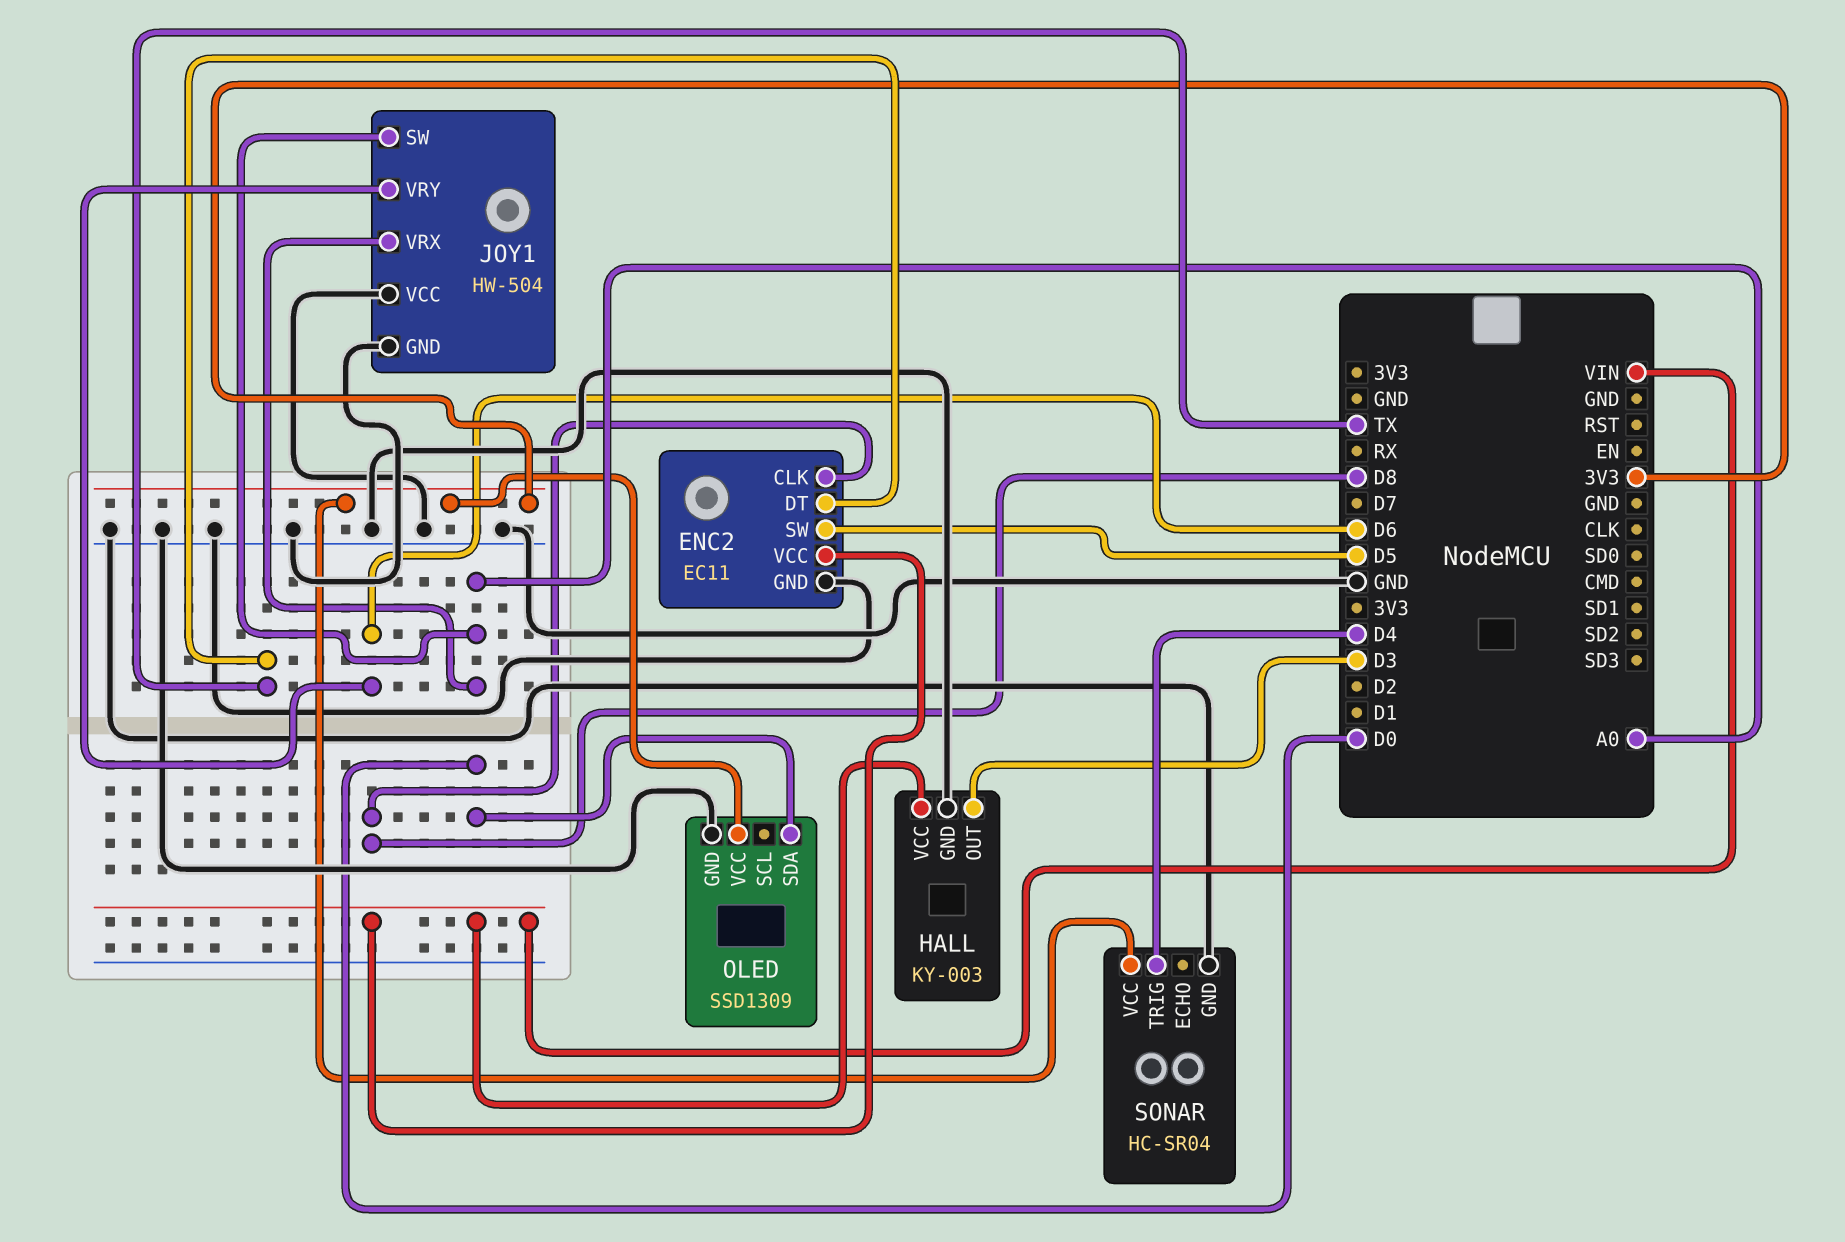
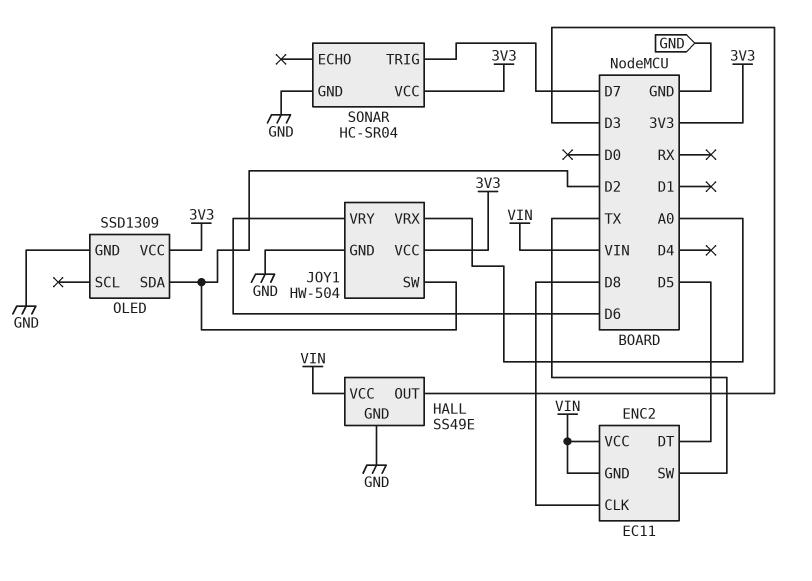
ENC2 pin DT: TX -> D5
ENC2 pin GND: GND -> VIN
ENC2 pin SW: D5 -> TX
HALL: KY-003 -> SS49E
JOY1 pin SW: A0 -> D2
JOY1 pin VCC: GND -> 3V3
OLED pin SDA: D0 -> D2
SONAR pin TRIG: D4 -> D7

